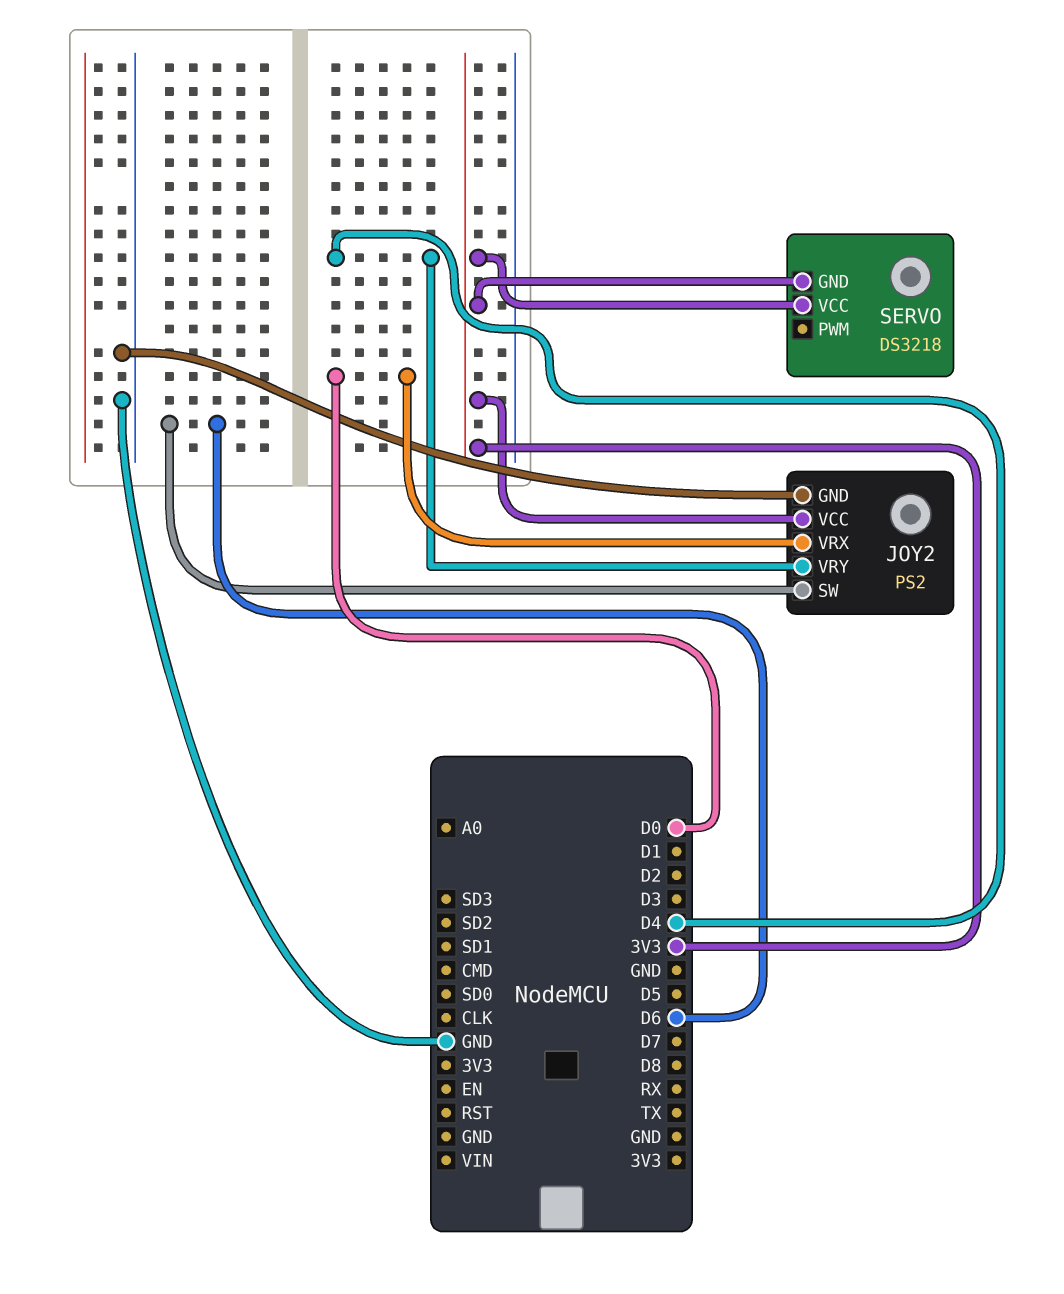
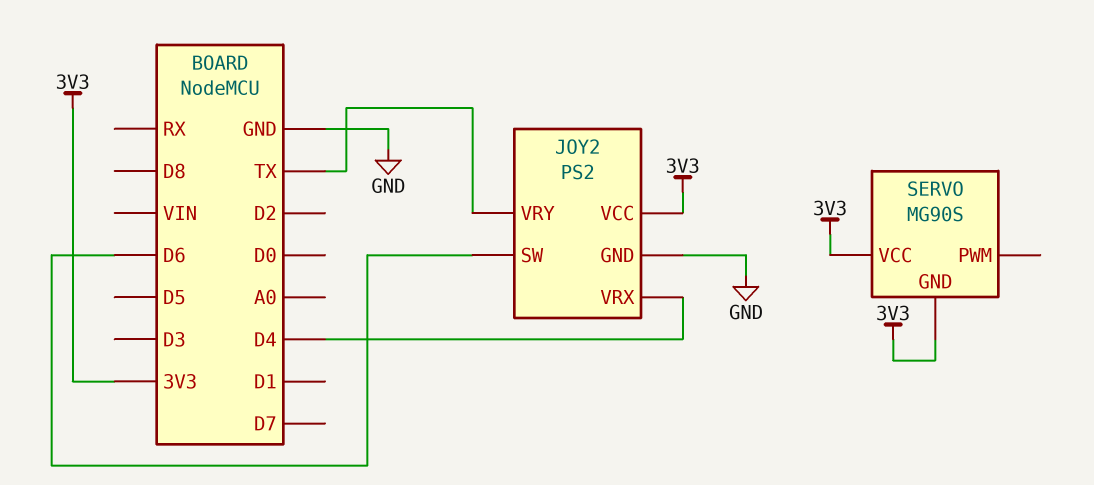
JOY2 pin VRX: D0 -> D4
JOY2 pin VRY: D4 -> TX
SERVO: DS3218 -> MG90S

